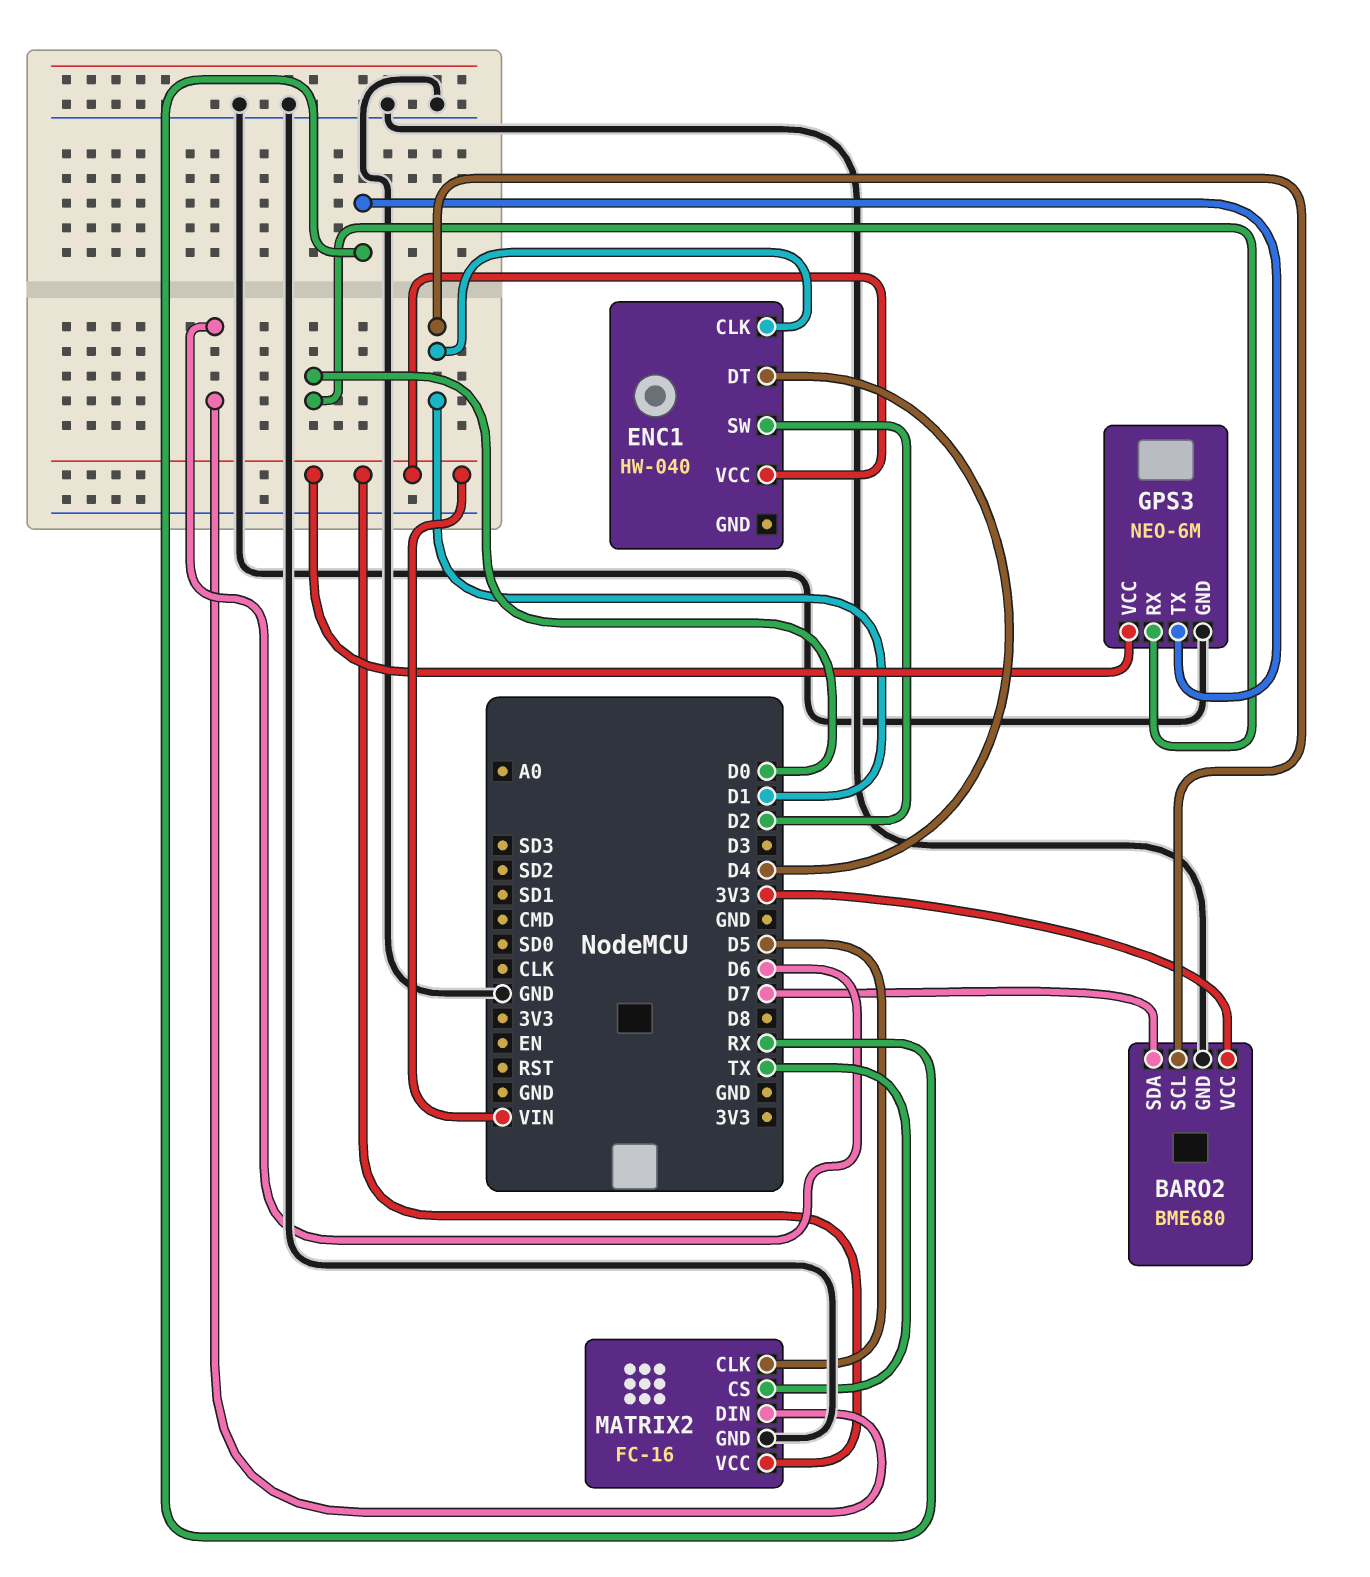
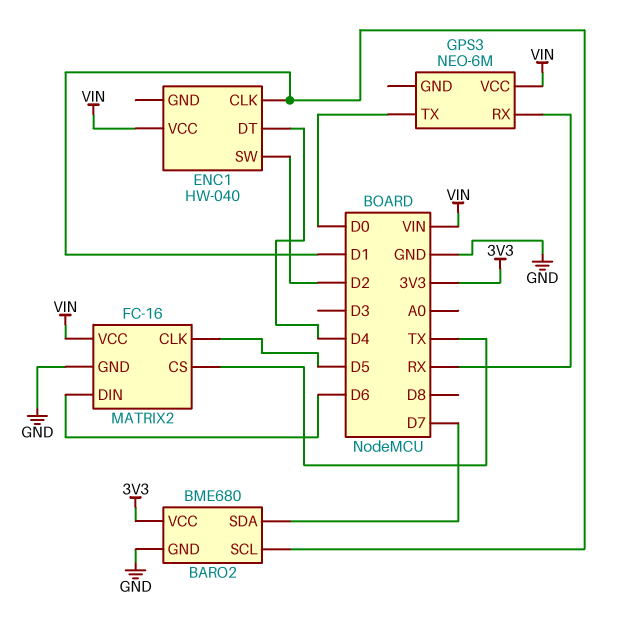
GPS3 pin GND: GND -> none
GPS3 pin RX: D0 -> RX
GPS3 pin TX: RX -> D0

